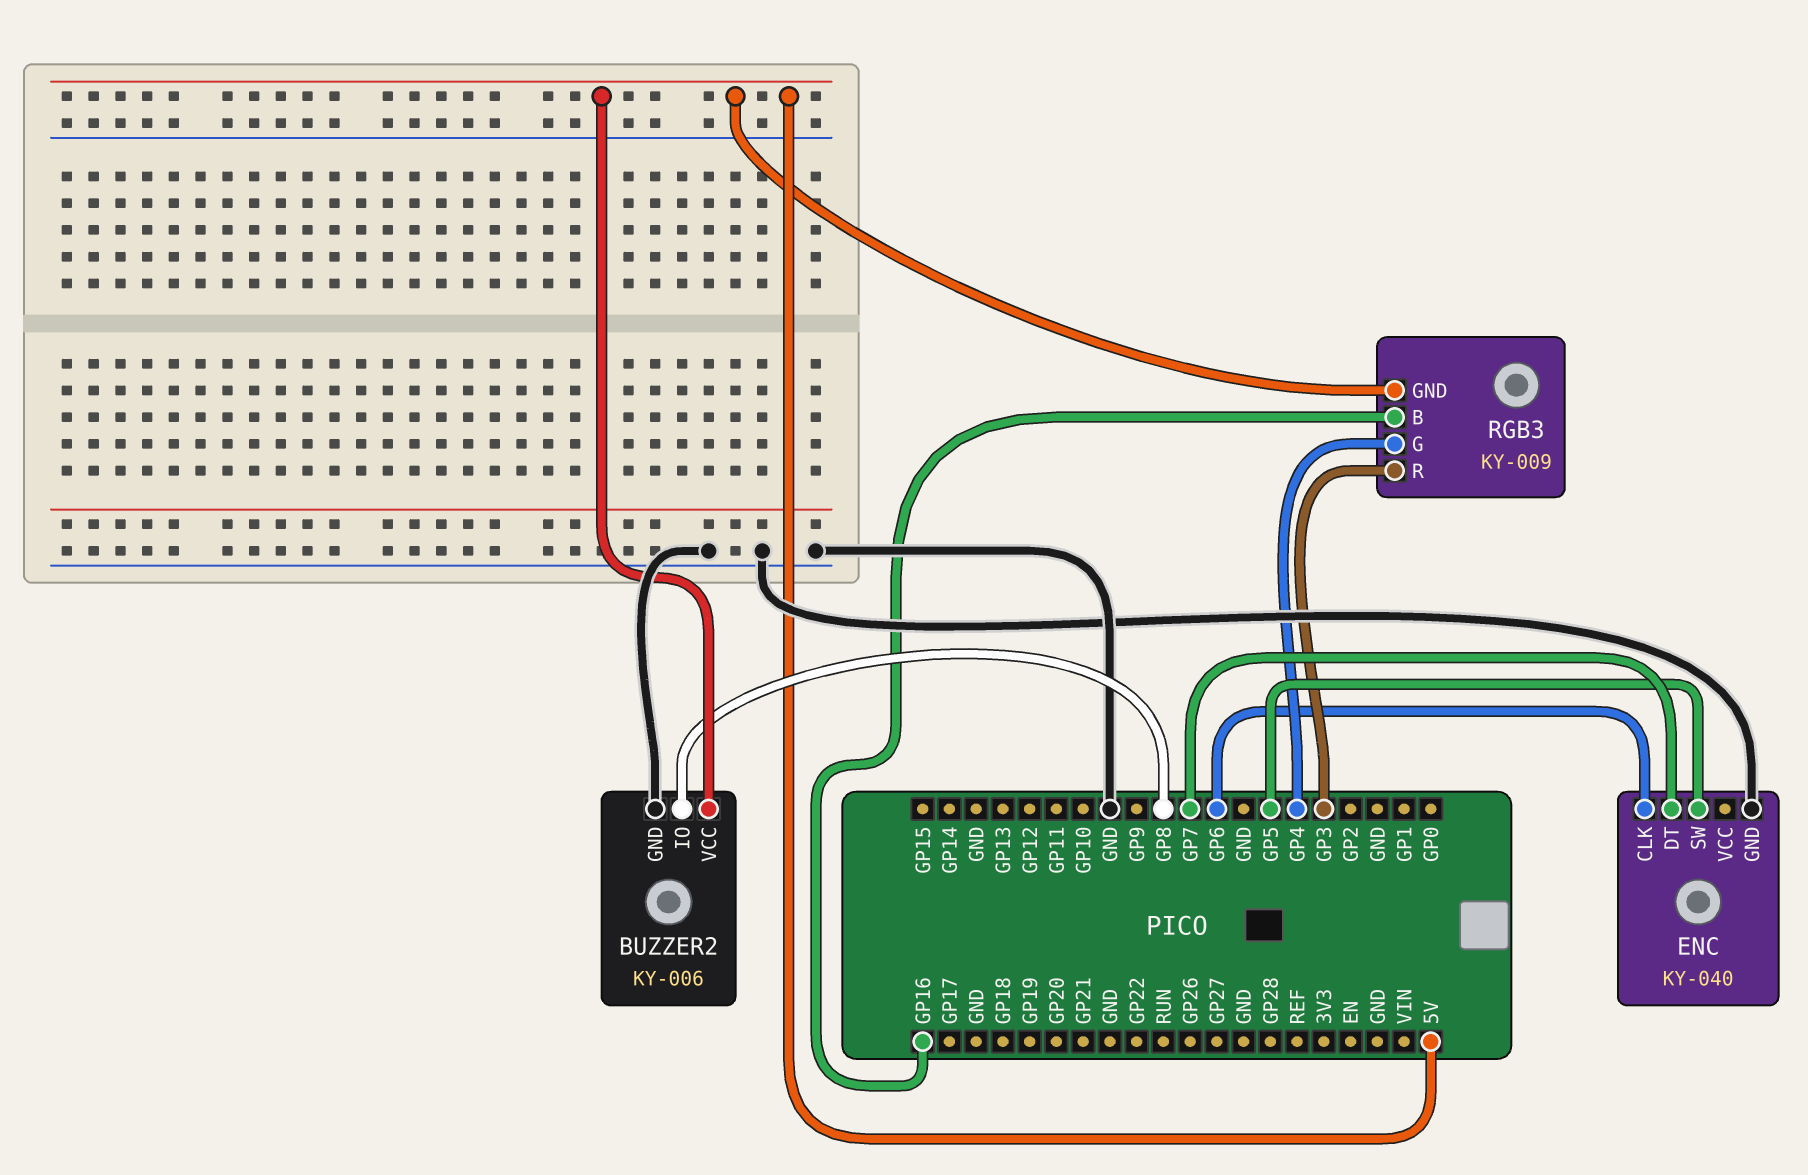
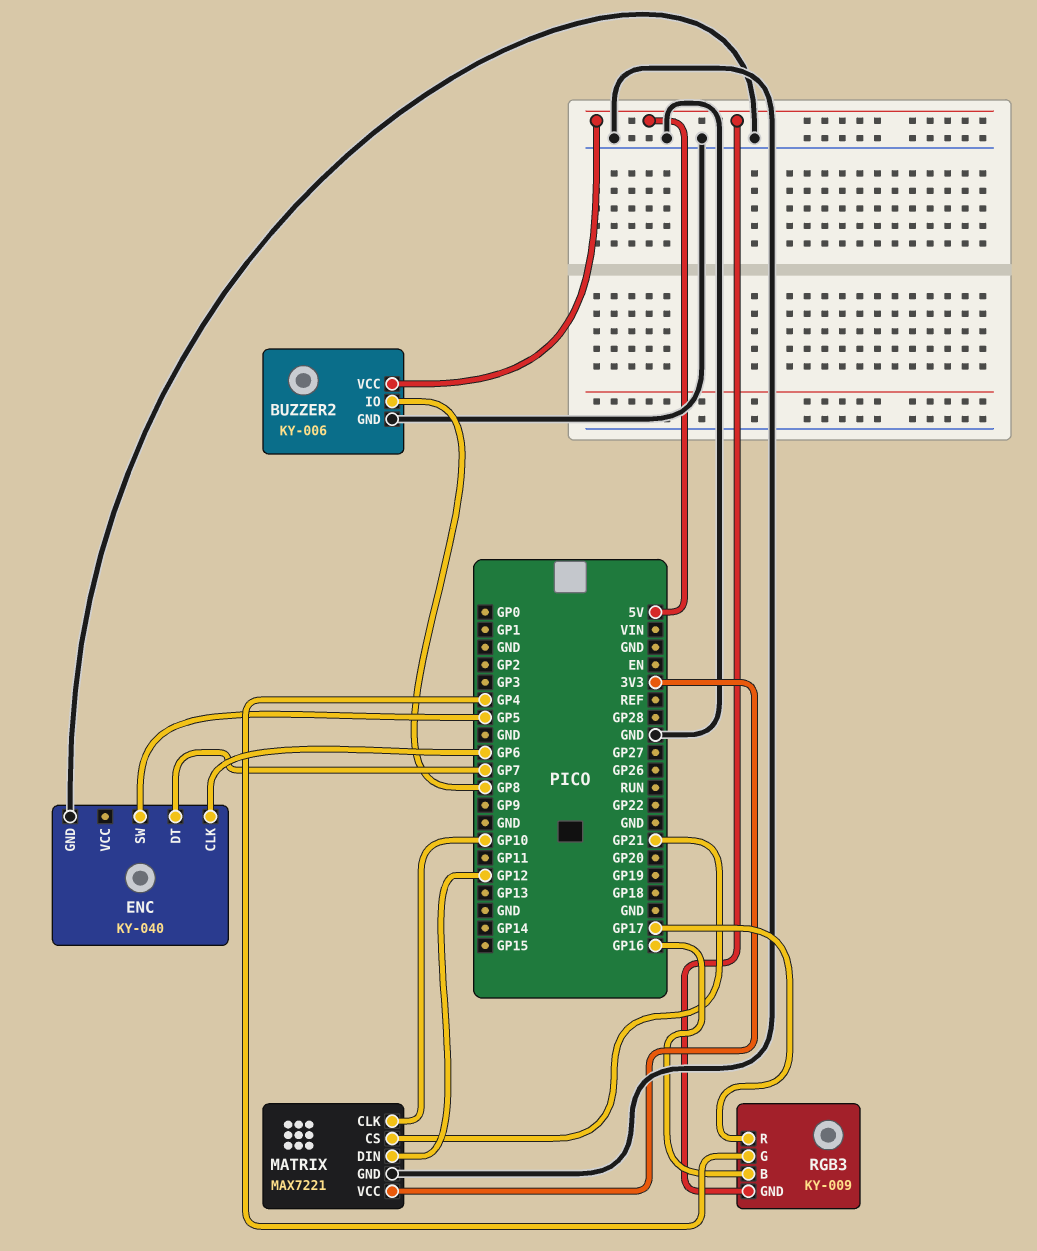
MATRIX: none -> MAX7221
MATRIX pin CLK: none -> GP10
MATRIX pin CS: none -> GP21
MATRIX pin DIN: none -> GP12
MATRIX pin GND: none -> GND
MATRIX pin VCC: none -> 3V3
RGB3 pin R: GP3 -> GP17

